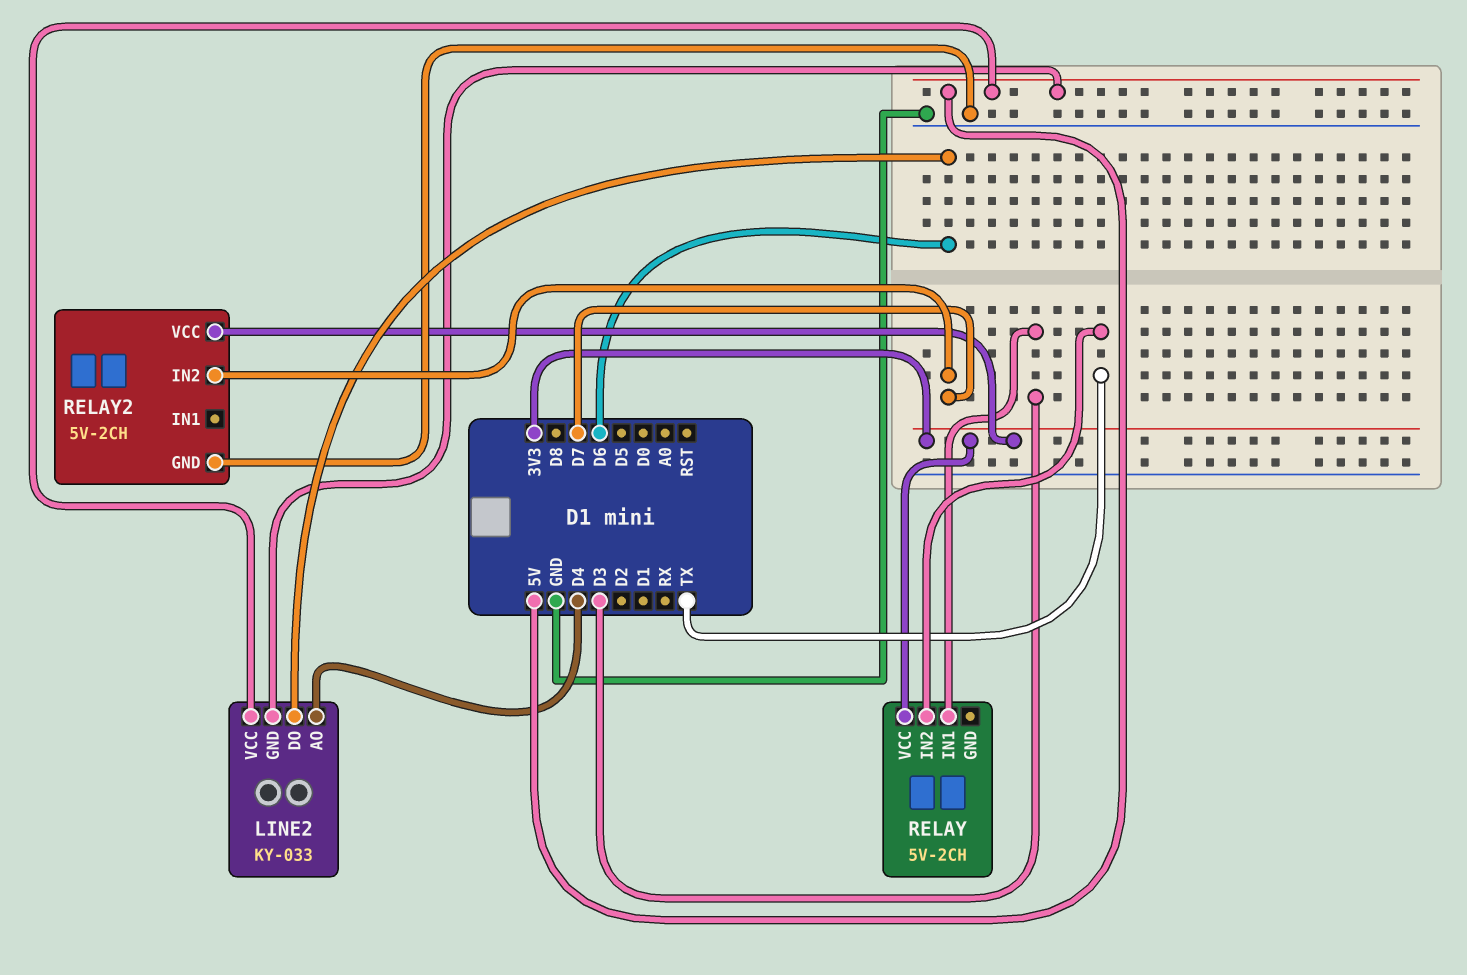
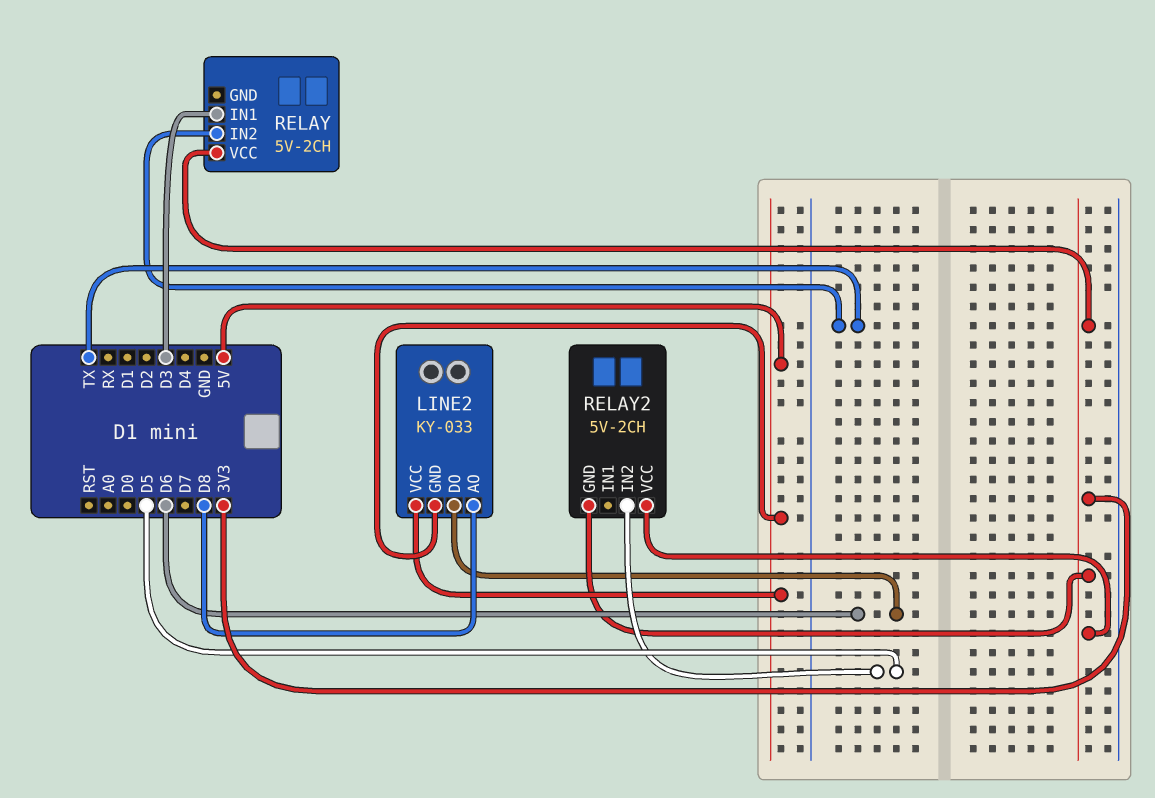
LINE2 pin AO: D4 -> D8
RELAY2 pin GND: GND -> 3V3
RELAY2 pin IN2: D7 -> D5

